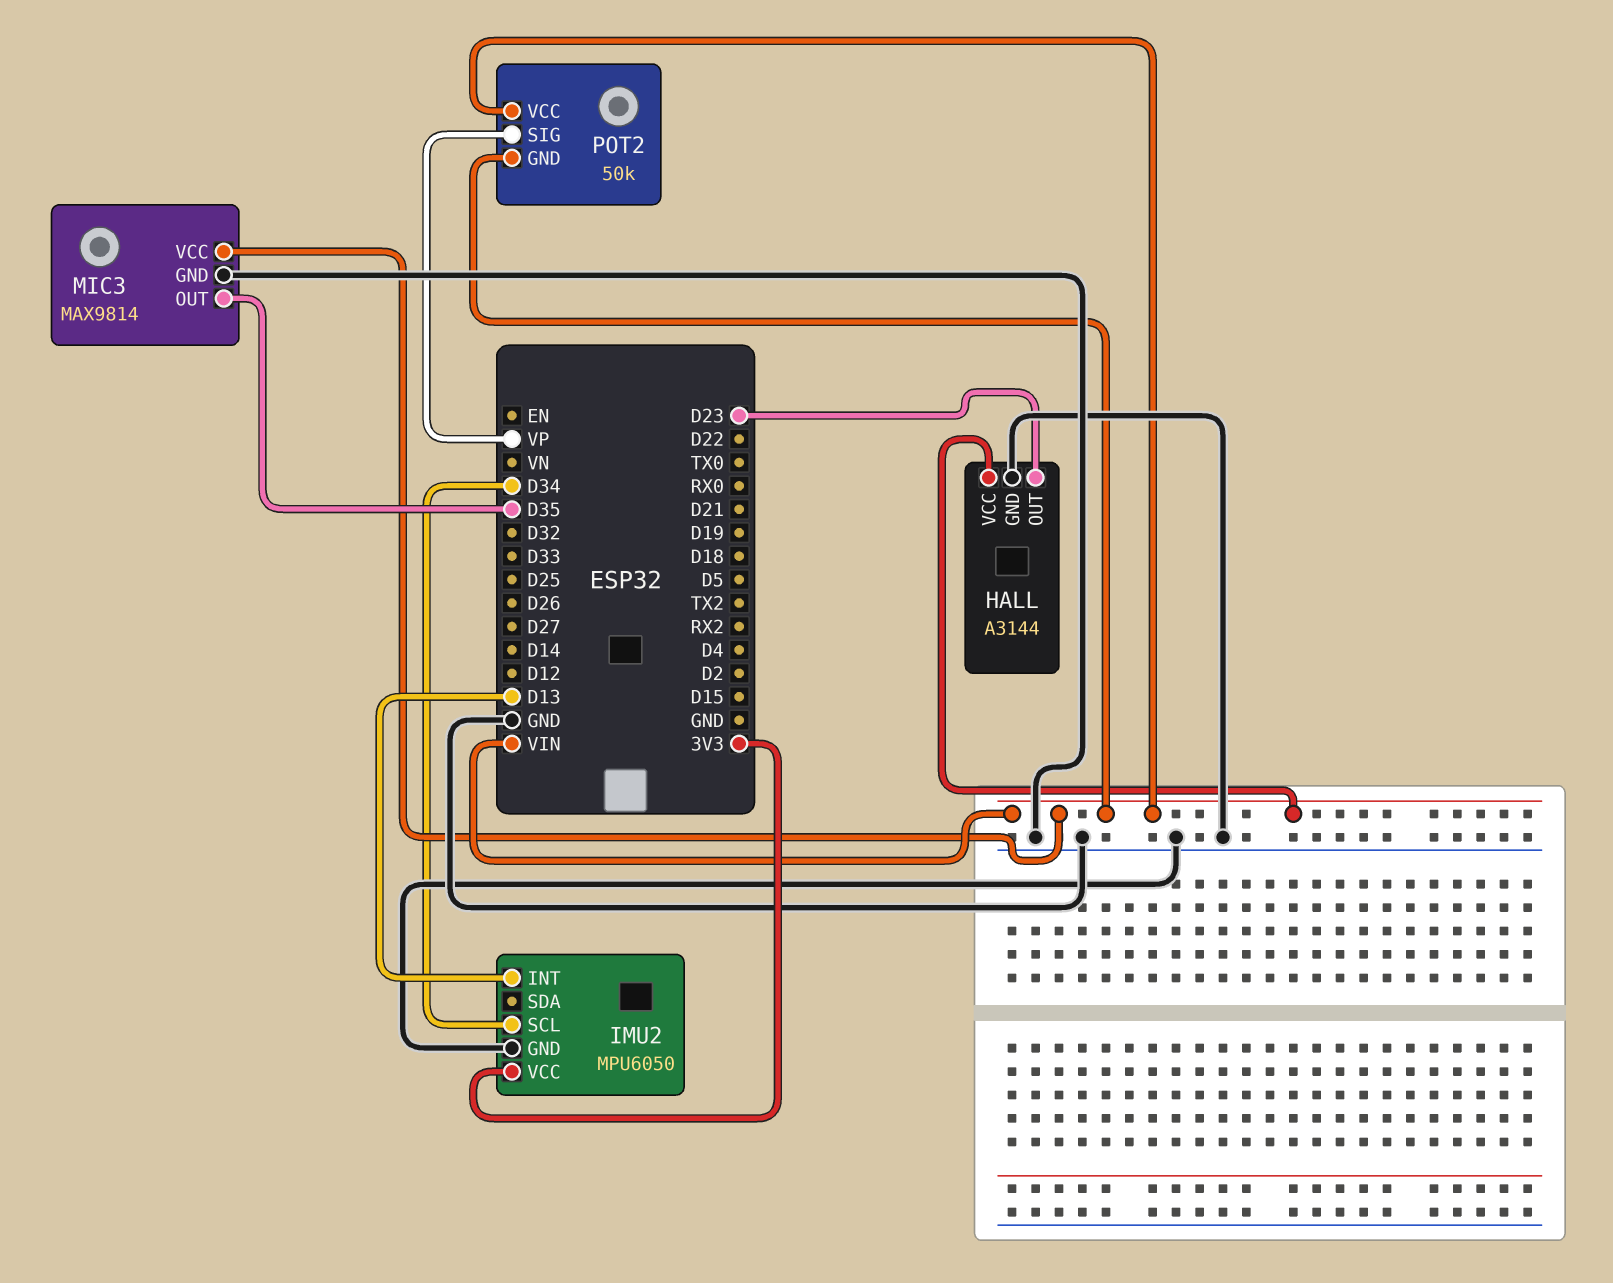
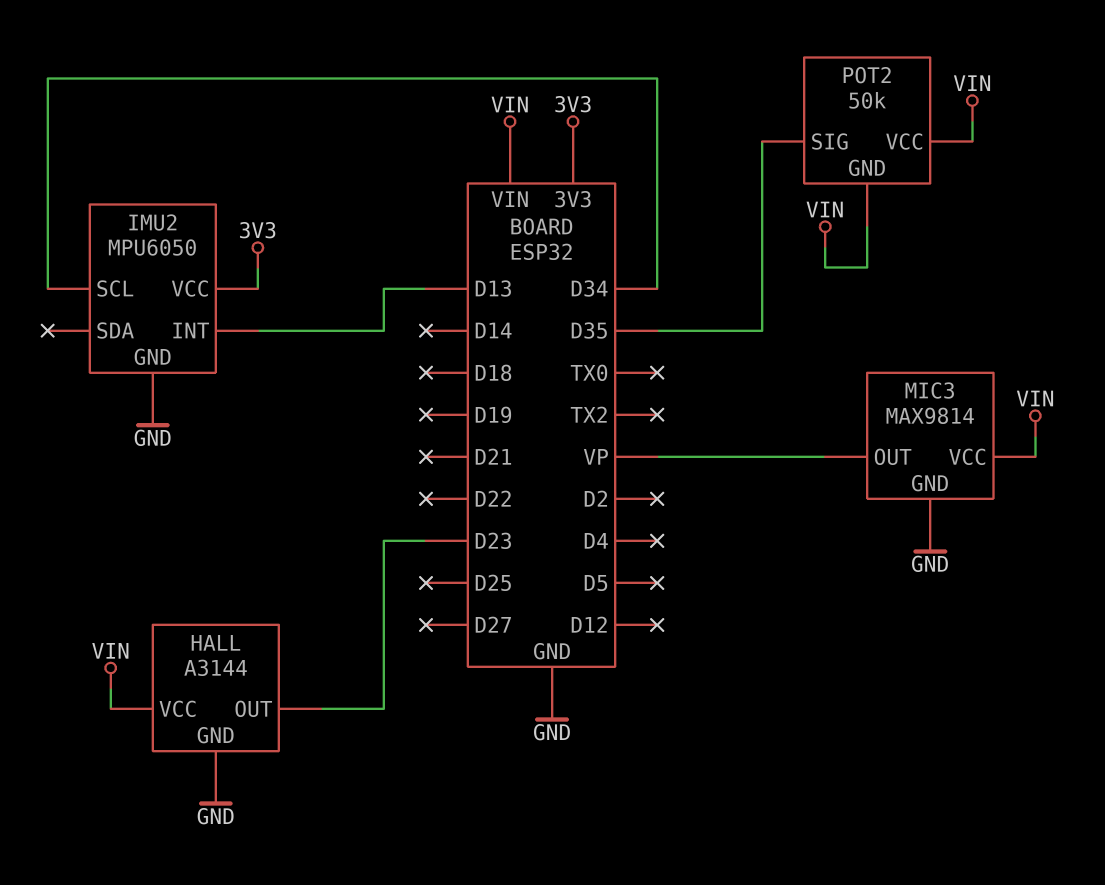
MIC3 pin OUT: D35 -> VP
POT2 pin SIG: VP -> D35

